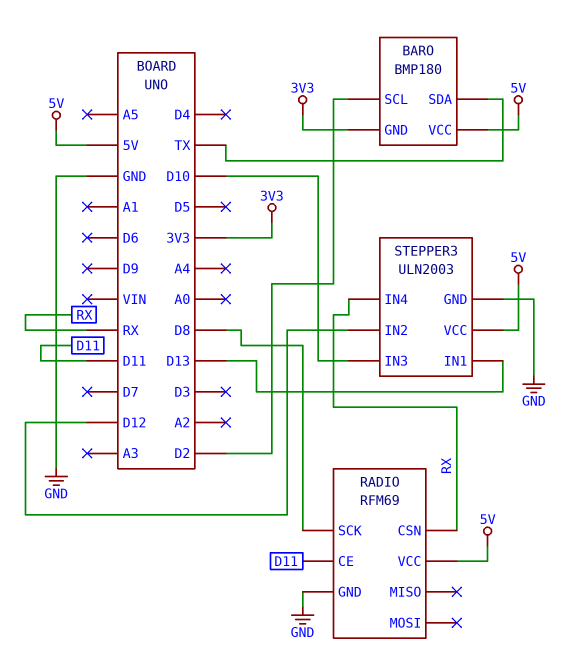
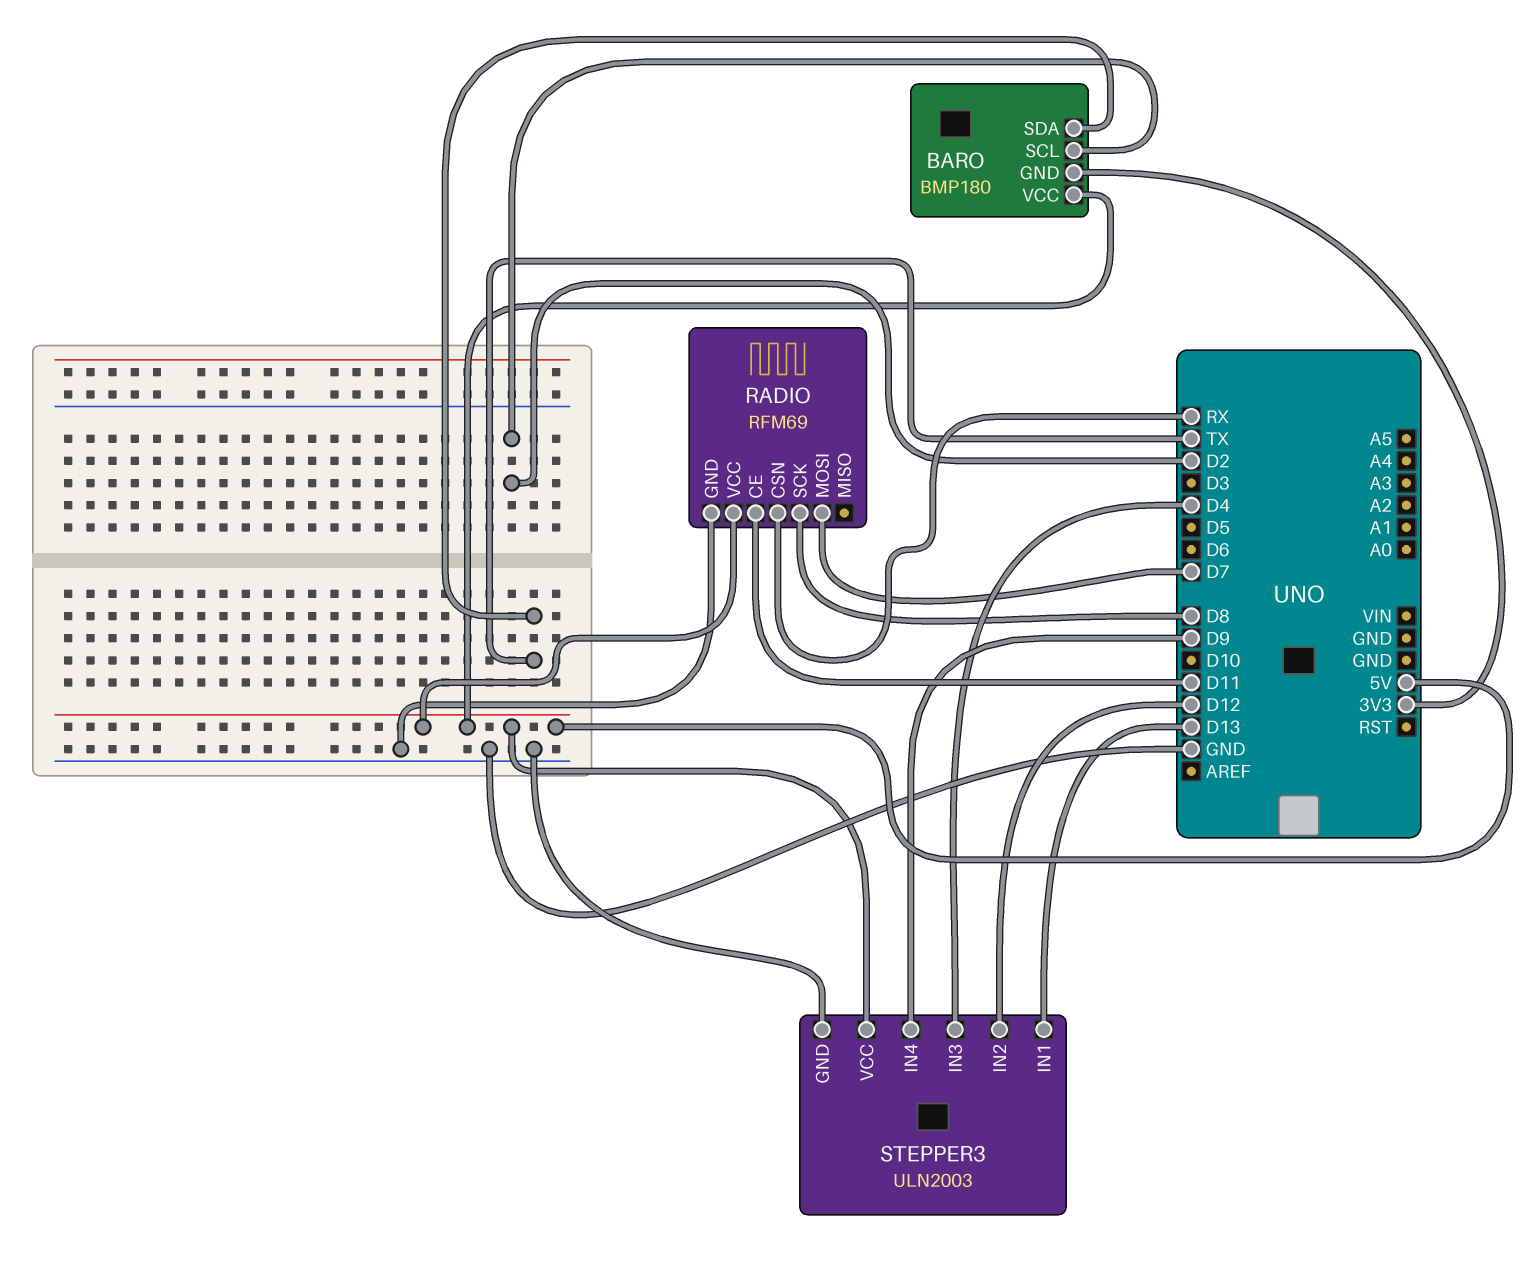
RADIO pin MOSI: none -> D7
STEPPER3 pin IN3: D10 -> D4
STEPPER3 pin IN4: RX -> D9

